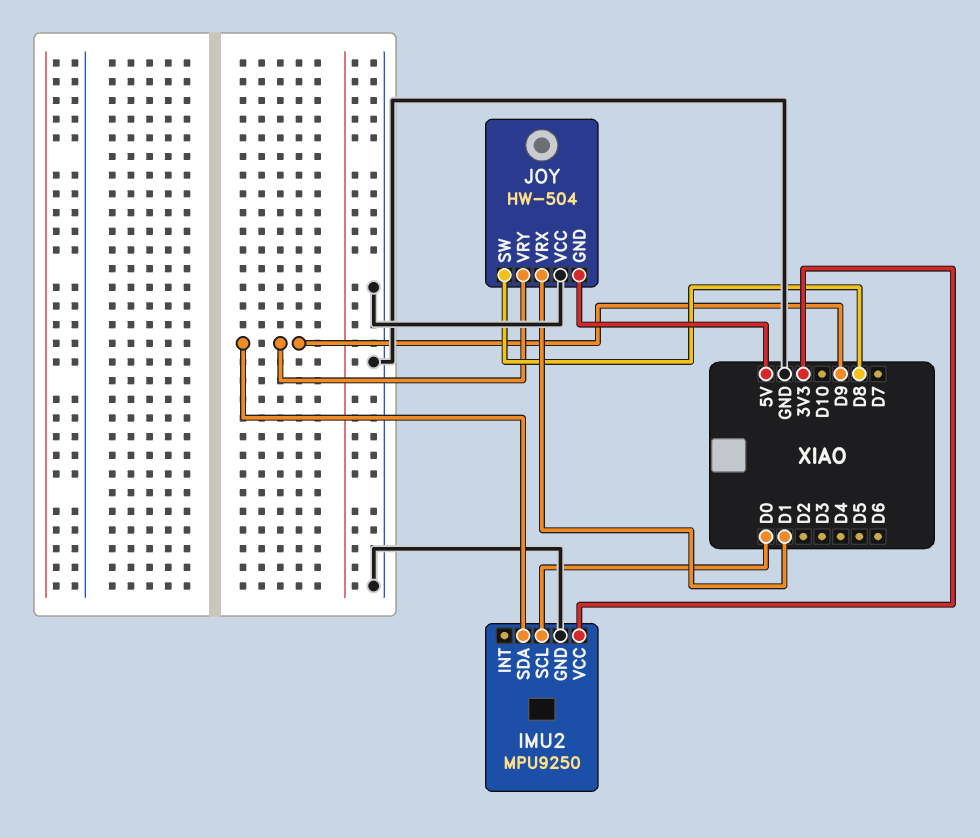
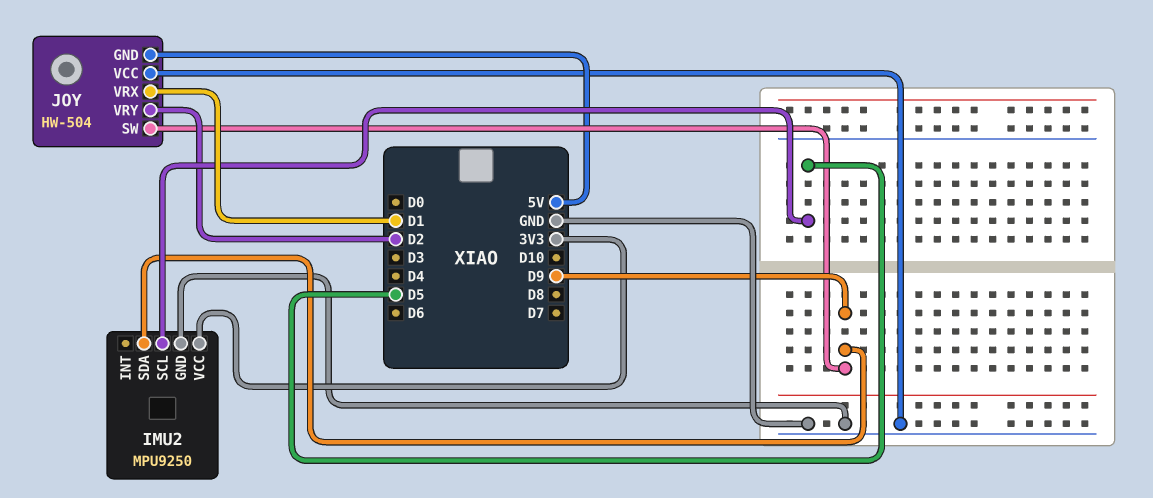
IMU2 pin SCL: D0 -> D5
JOY pin SW: D8 -> D9
JOY pin VRY: D9 -> D2

